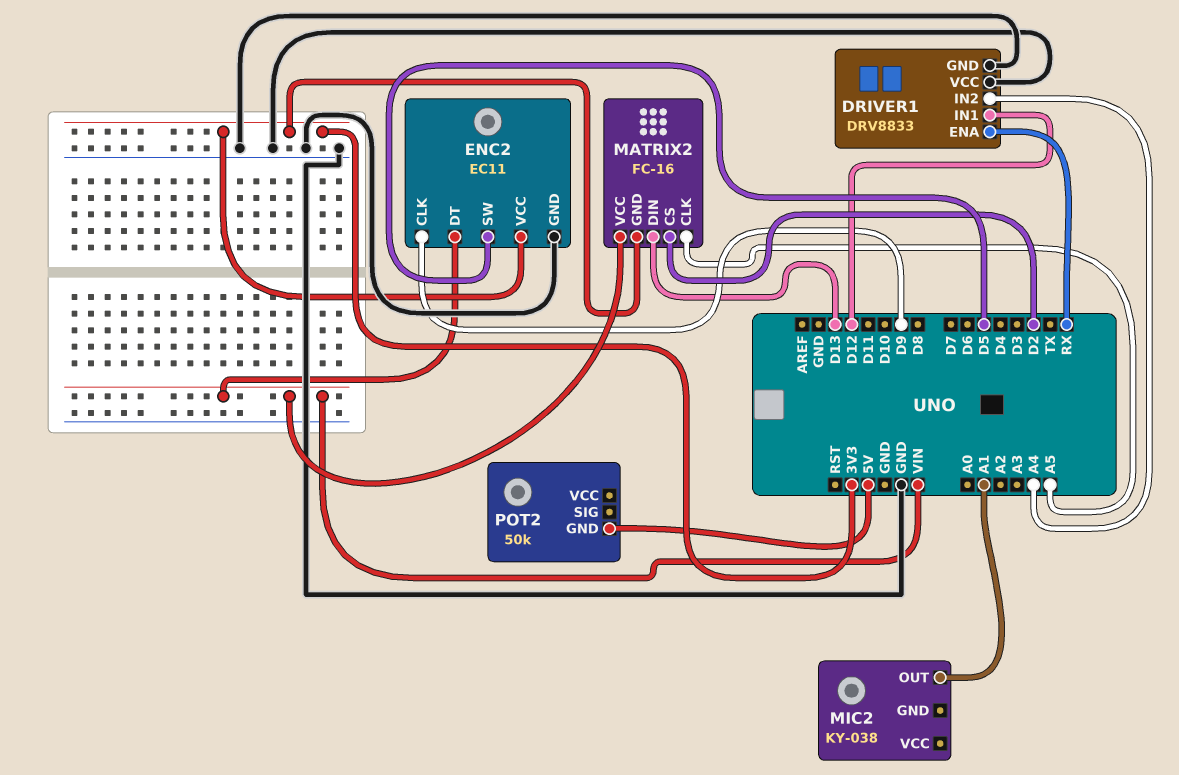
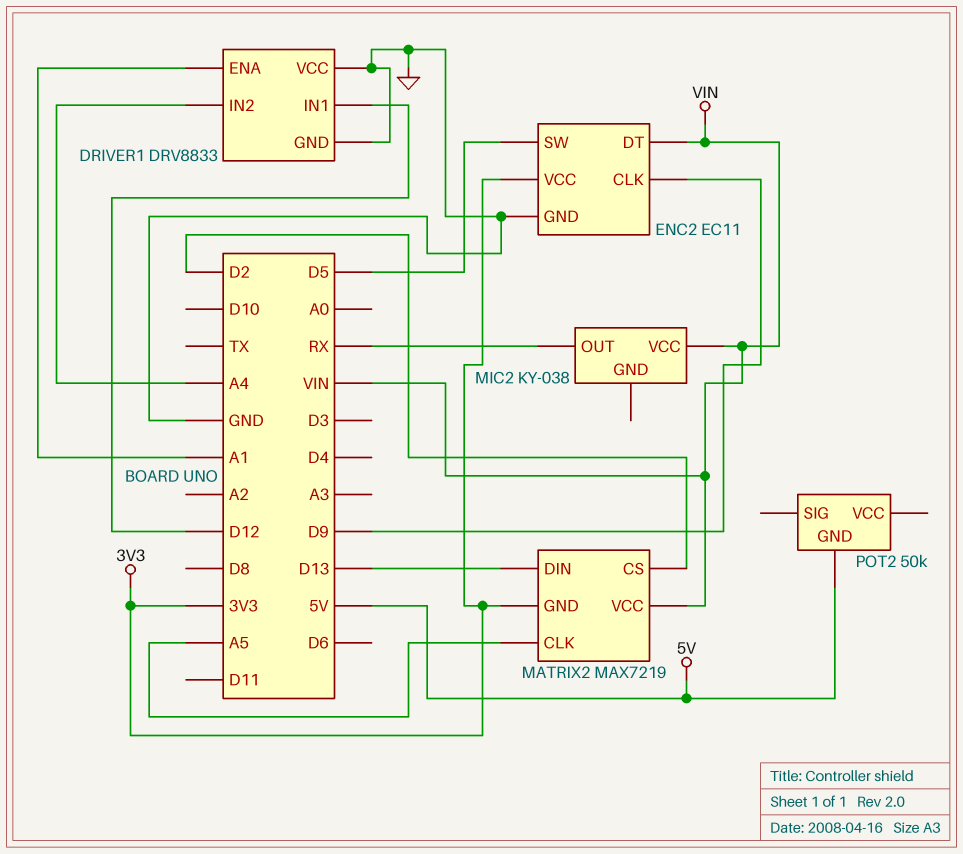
DRIVER1 pin ENA: RX -> A1
MATRIX2: FC-16 -> MAX7219
MIC2 pin OUT: A1 -> RX
MIC2 pin VCC: none -> VIN

